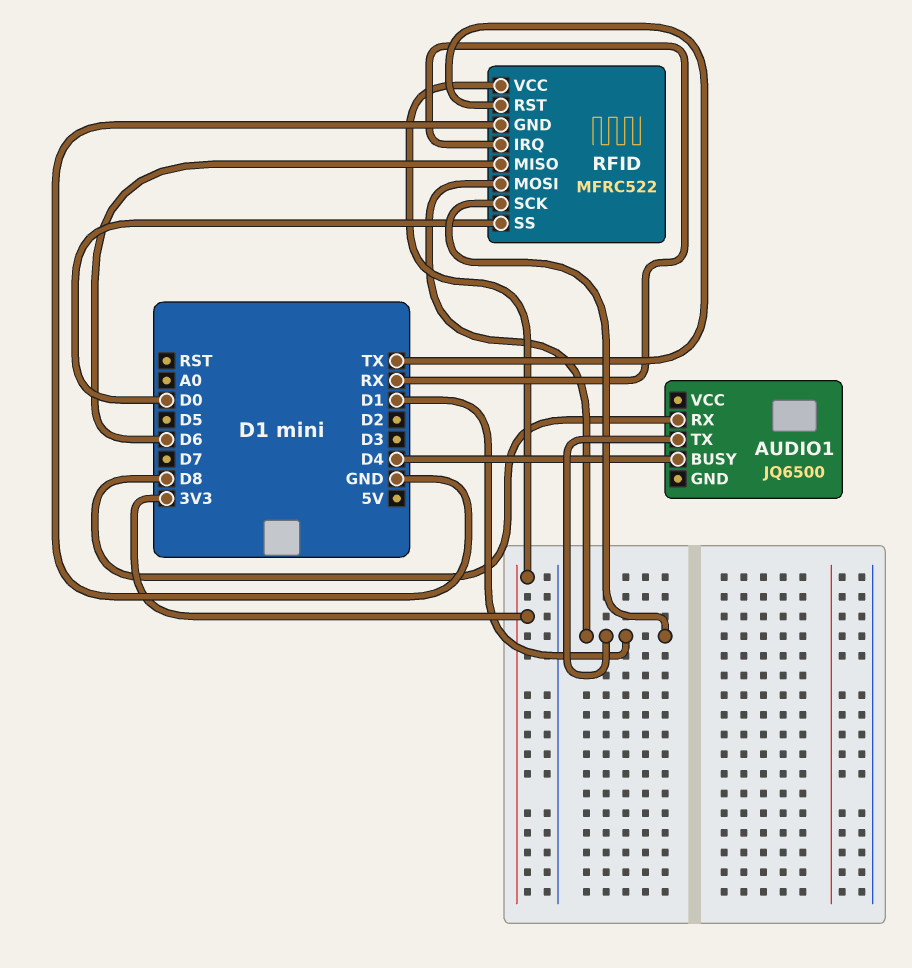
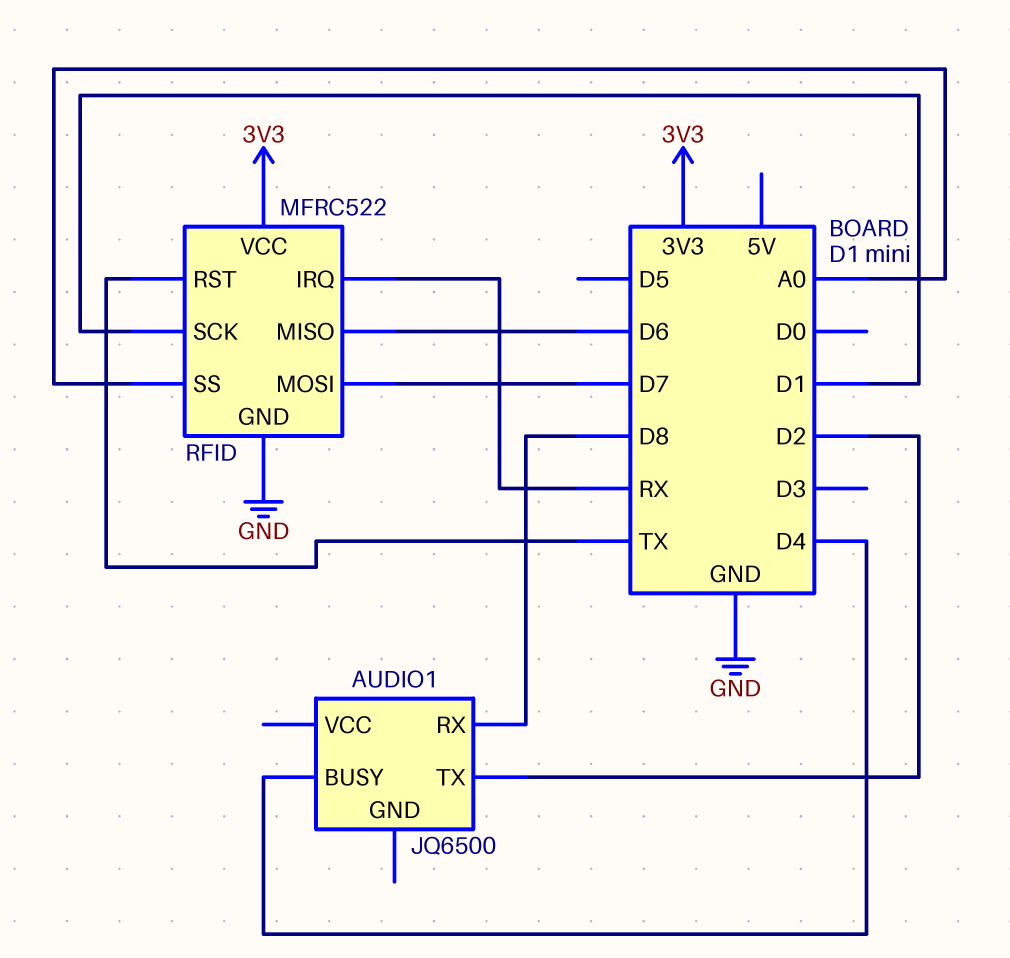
AUDIO1 pin TX: D1 -> D2
RFID pin MOSI: D1 -> D7
RFID pin SS: D0 -> A0

